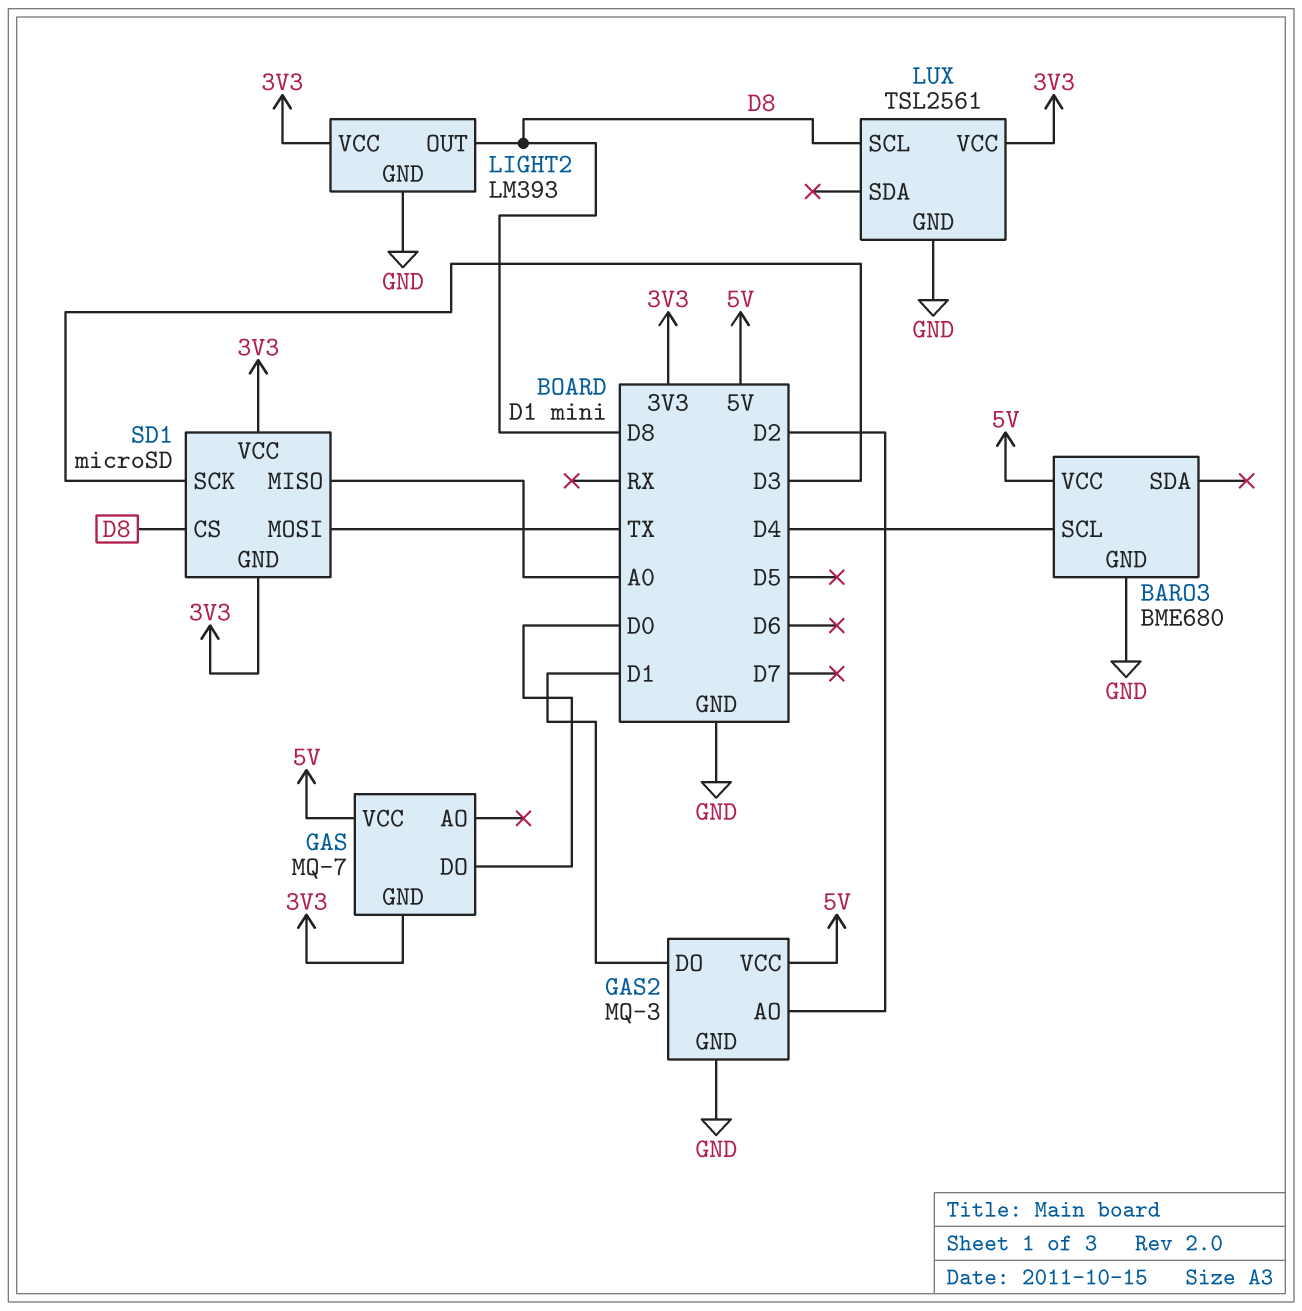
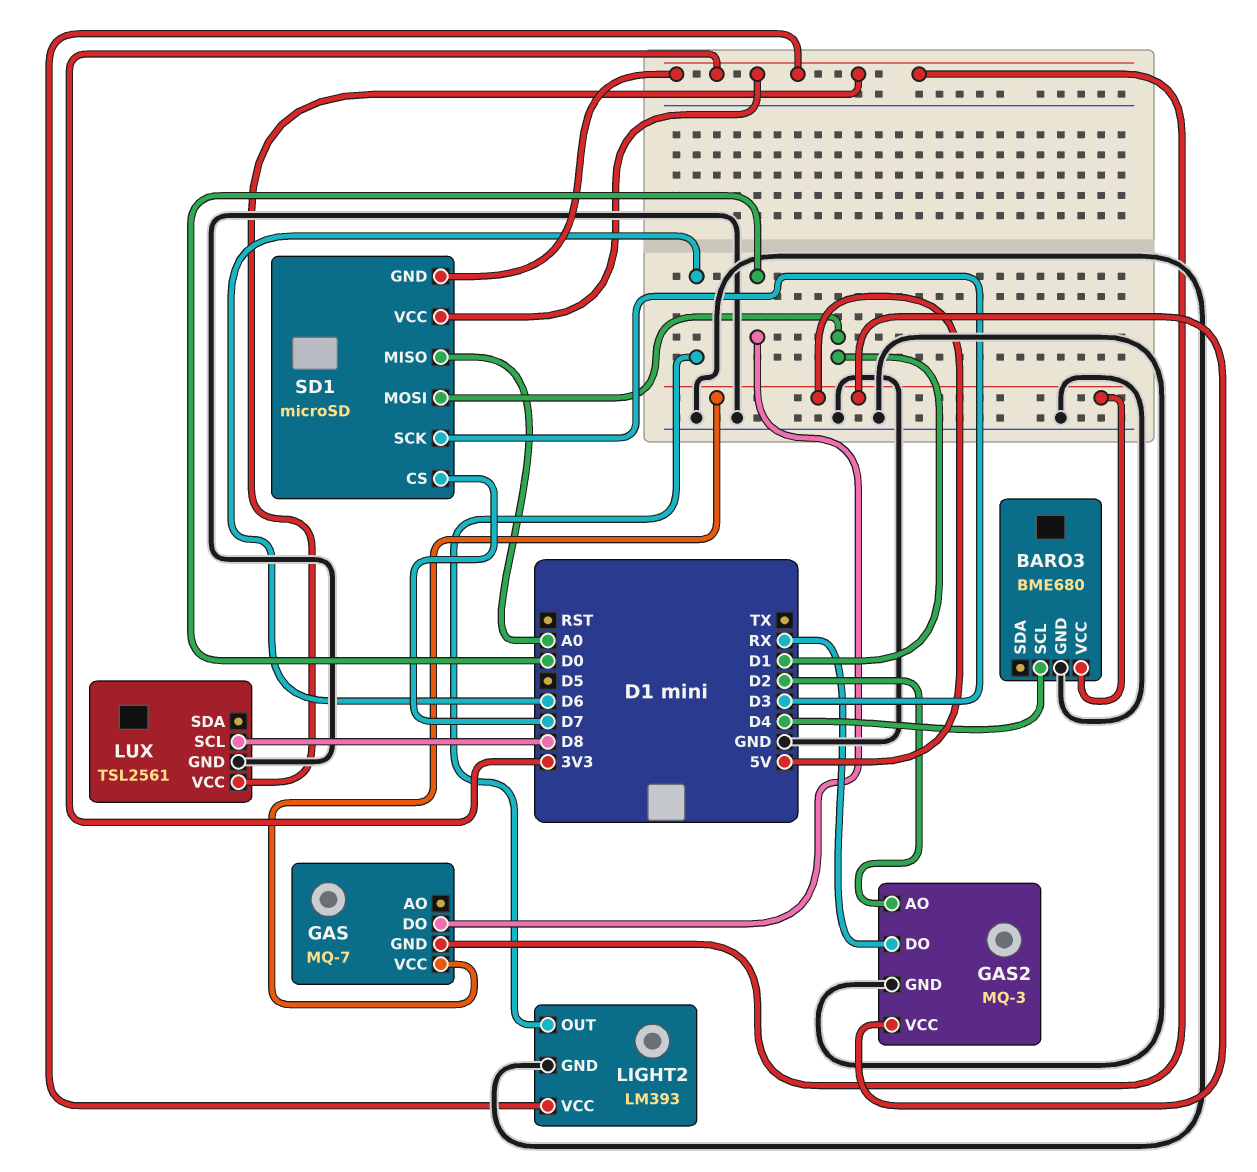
GAS2 pin DO: D1 -> RX
LIGHT2 pin OUT: D8 -> D6
SD1 pin CS: D8 -> D7
SD1 pin MOSI: TX -> D1

